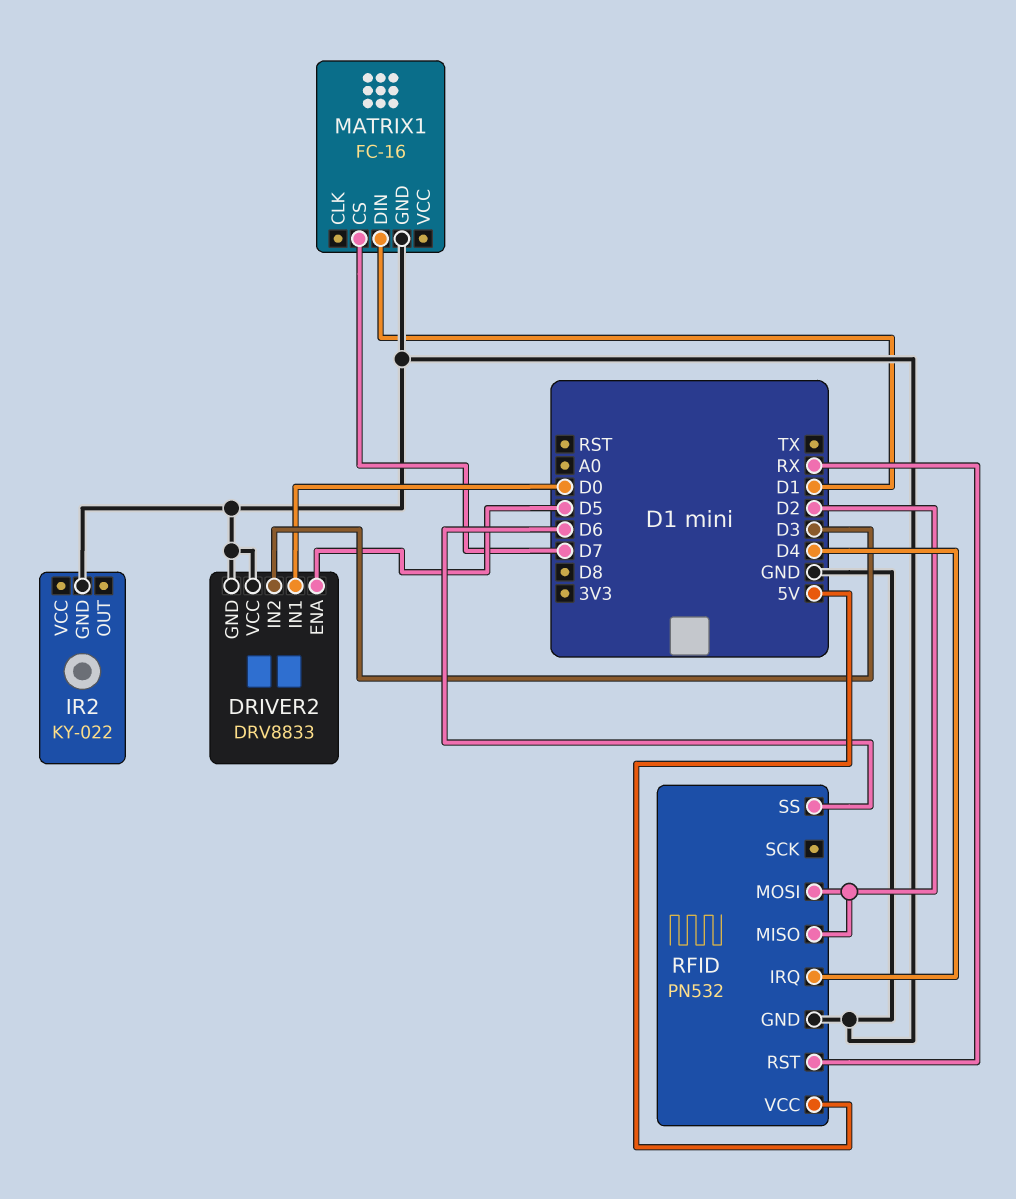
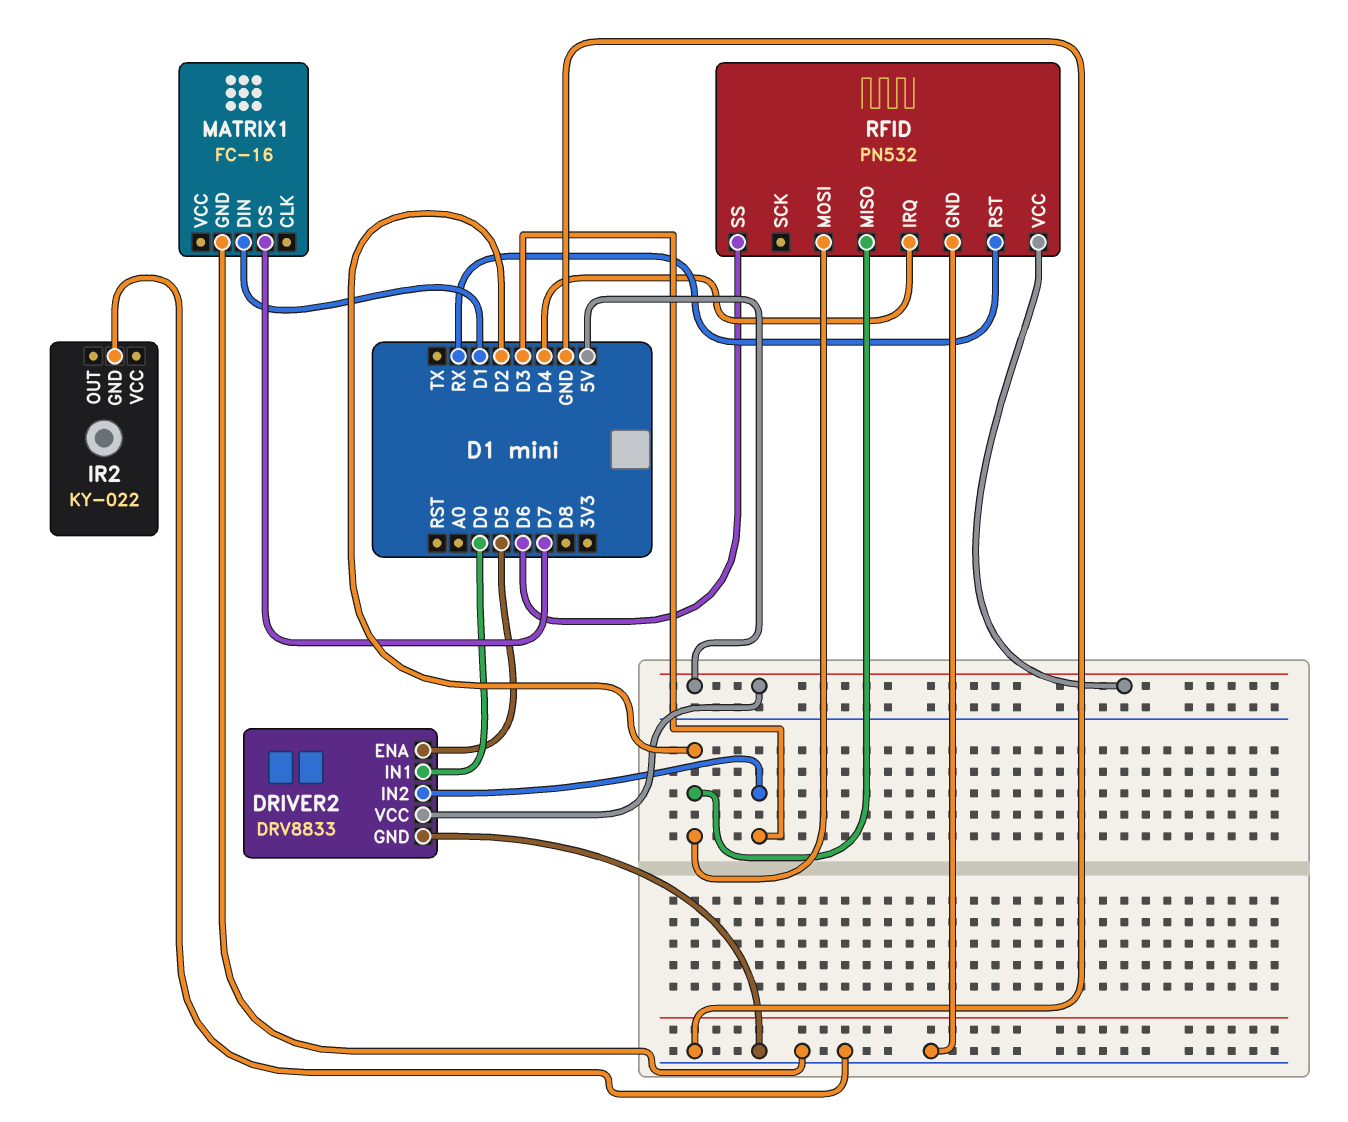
DRIVER2 pin VCC: GND -> 5V

